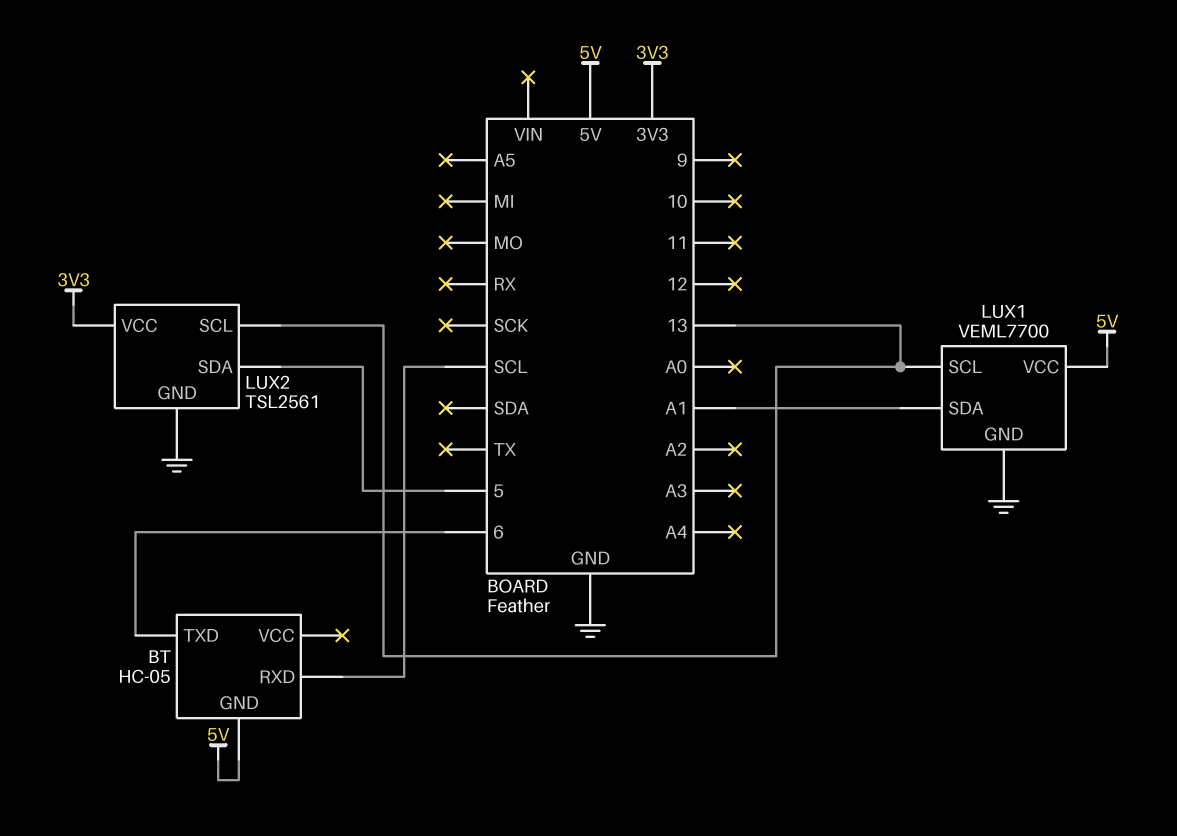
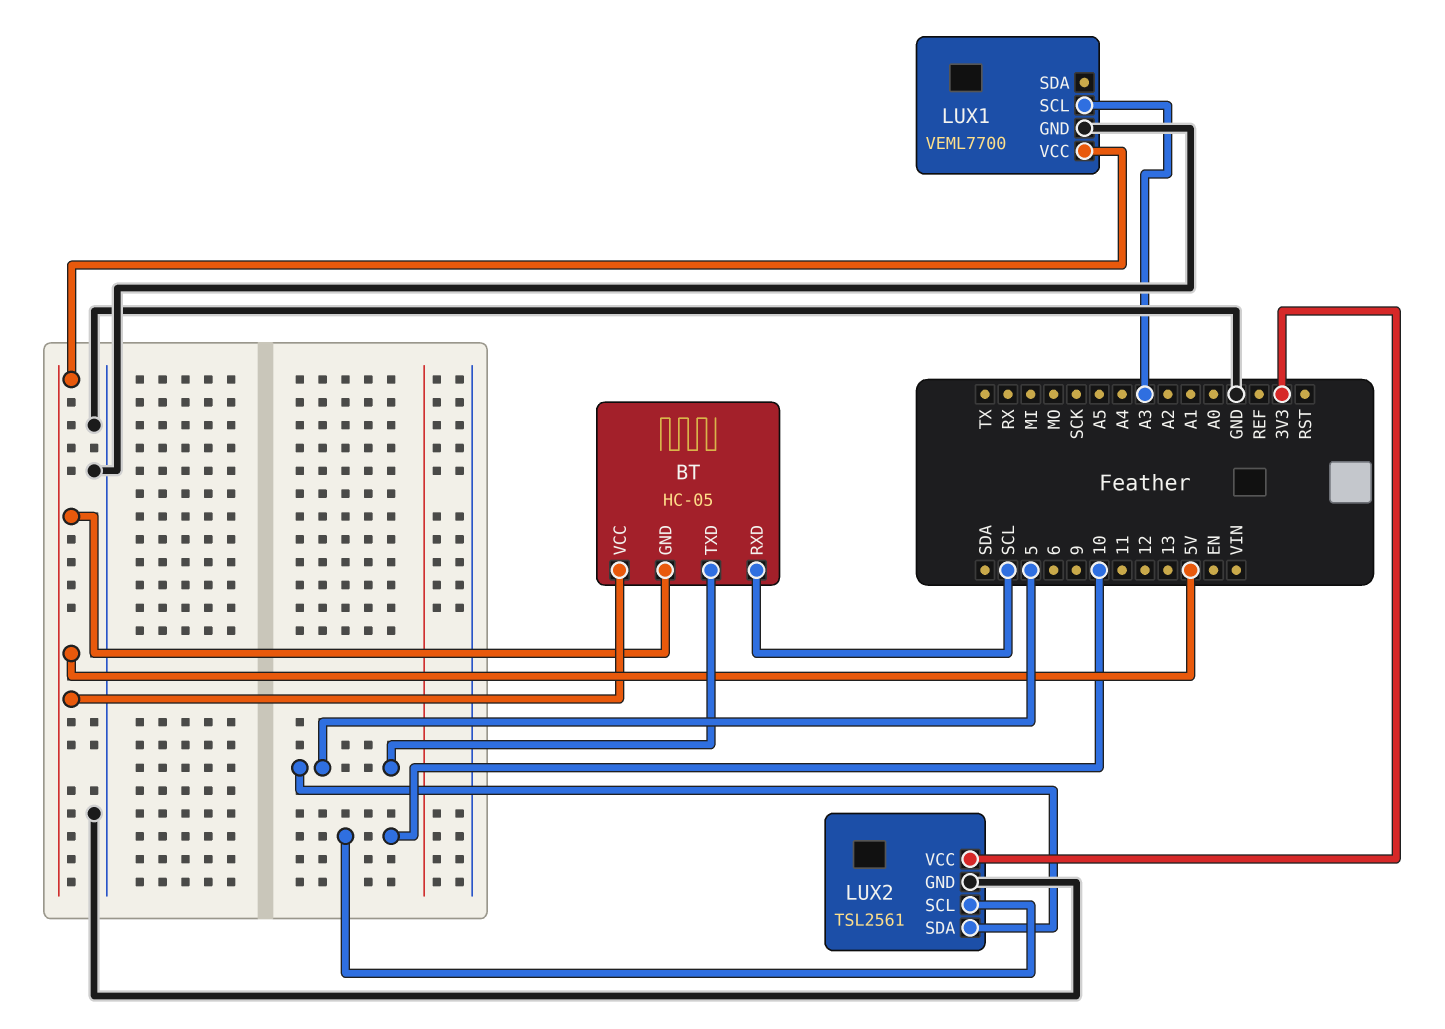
BT pin TXD: 6 -> 5
BT pin VCC: none -> 5V
LUX1 pin SCL: 13 -> A3
LUX1 pin SDA: A1 -> none
LUX2 pin SCL: 13 -> 10

